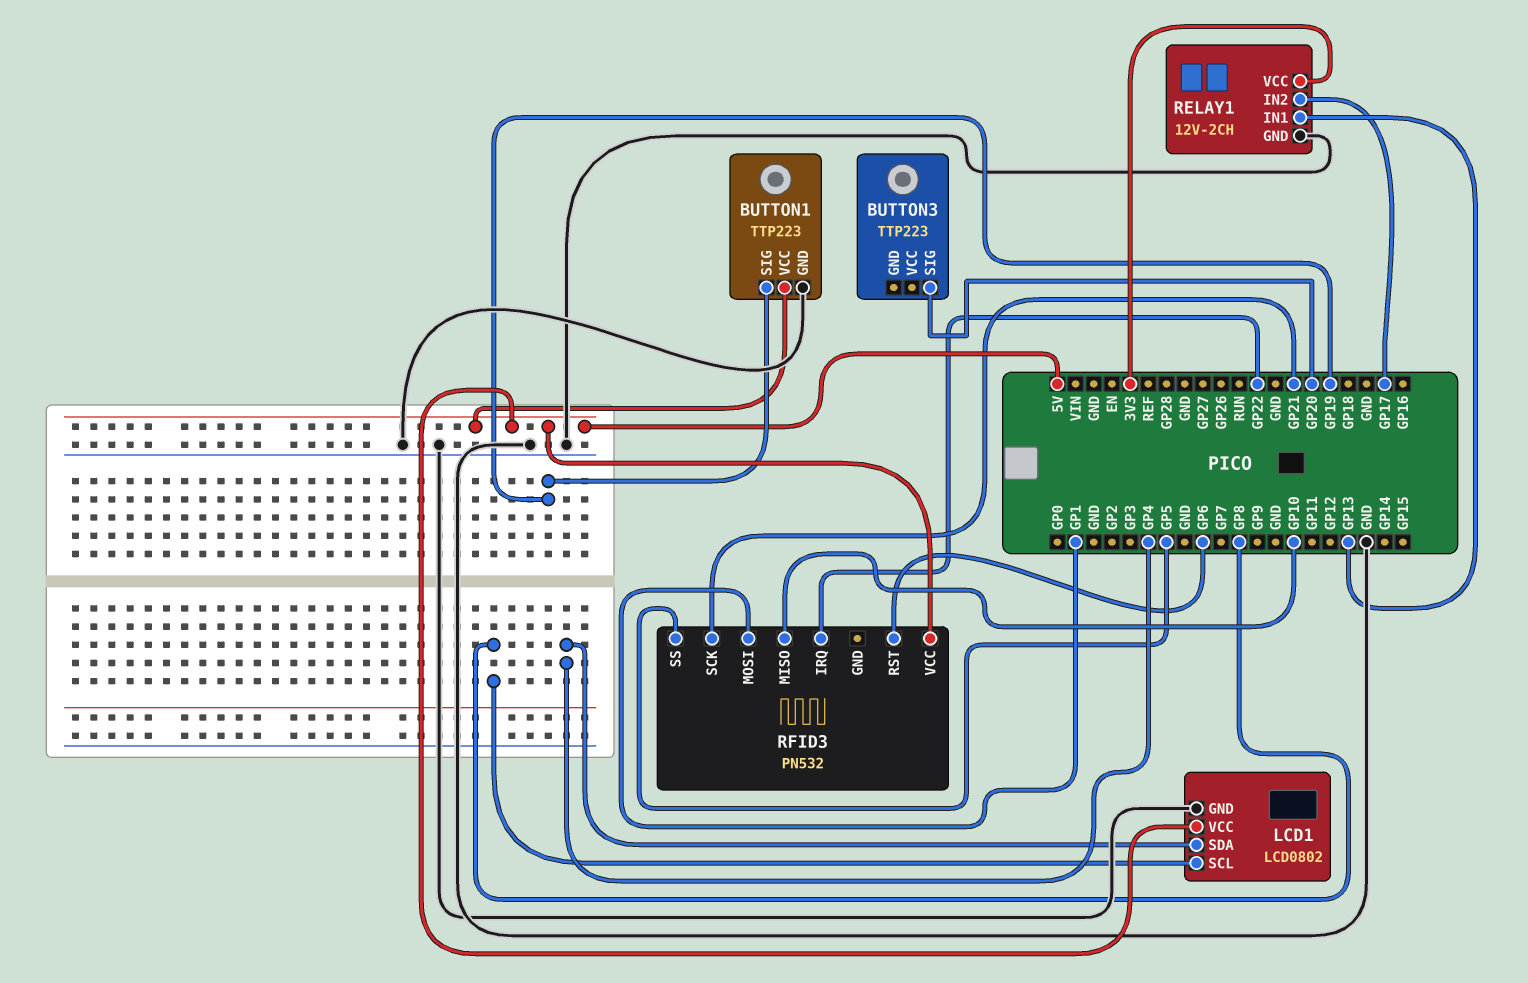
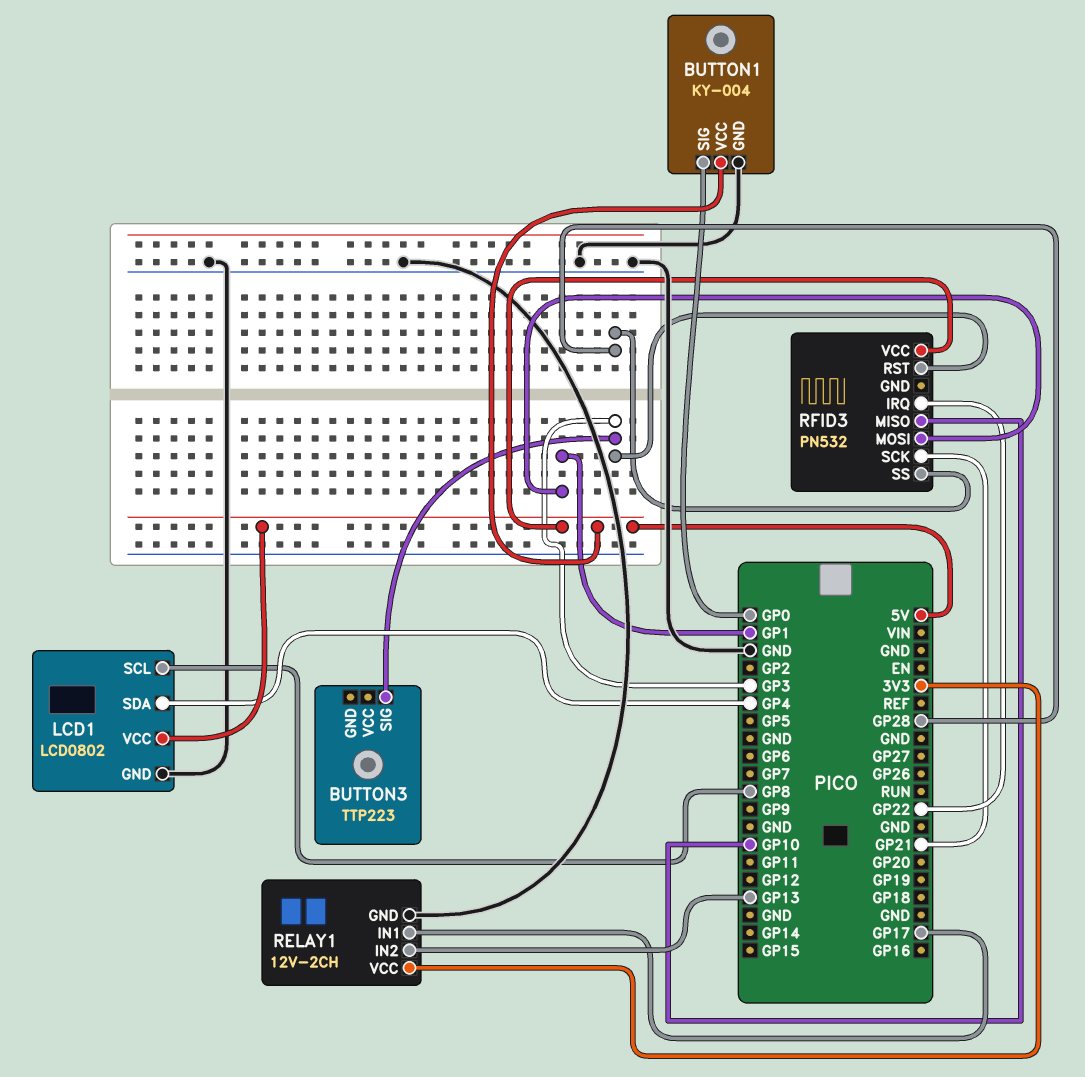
BUTTON1: TTP223 -> KY-004
BUTTON1 pin SIG: GP19 -> GP0
BUTTON3 pin SIG: GP20 -> GP3
RELAY1 pin IN1: GP13 -> GP17
RELAY1 pin IN2: GP17 -> GP13
RFID3 pin RST: GP6 -> GP3
RFID3 pin SS: GP5 -> GP28

